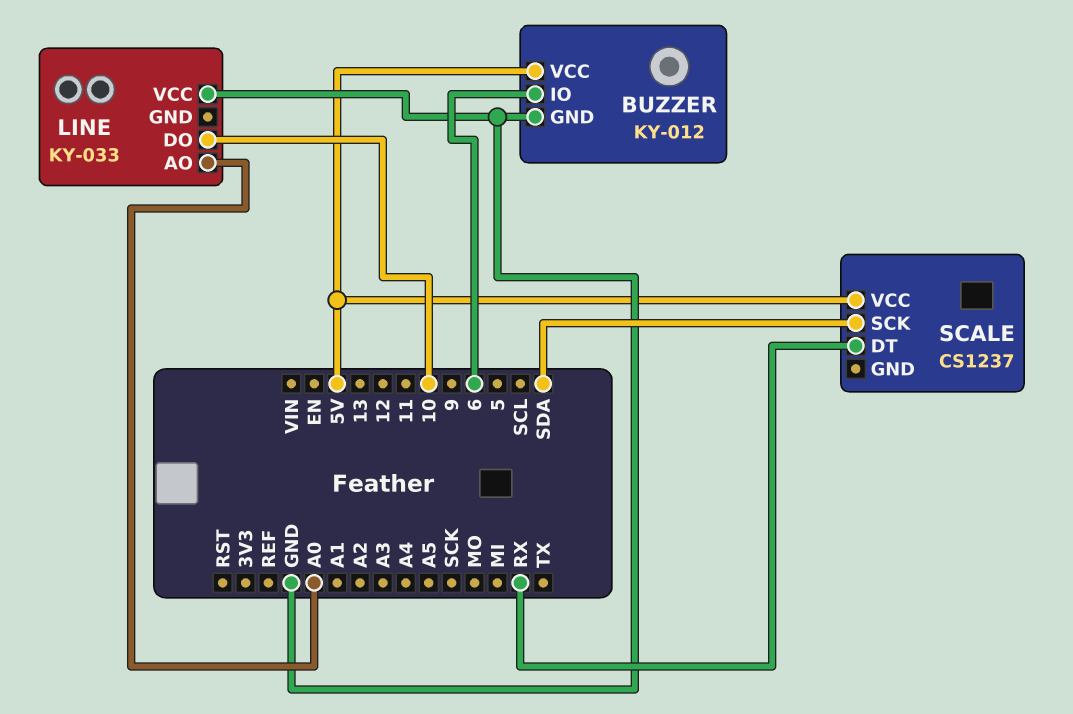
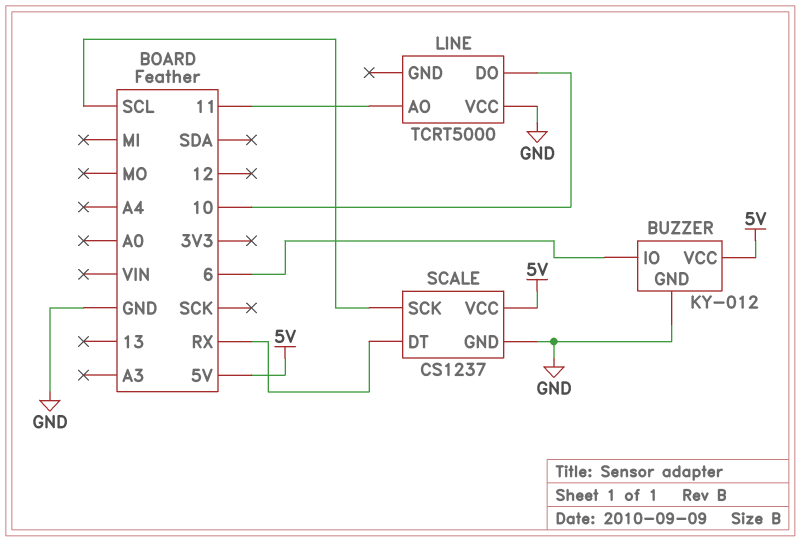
LINE: KY-033 -> TCRT5000
LINE pin AO: A0 -> 11
SCALE pin GND: none -> GND
SCALE pin SCK: SDA -> SCL

